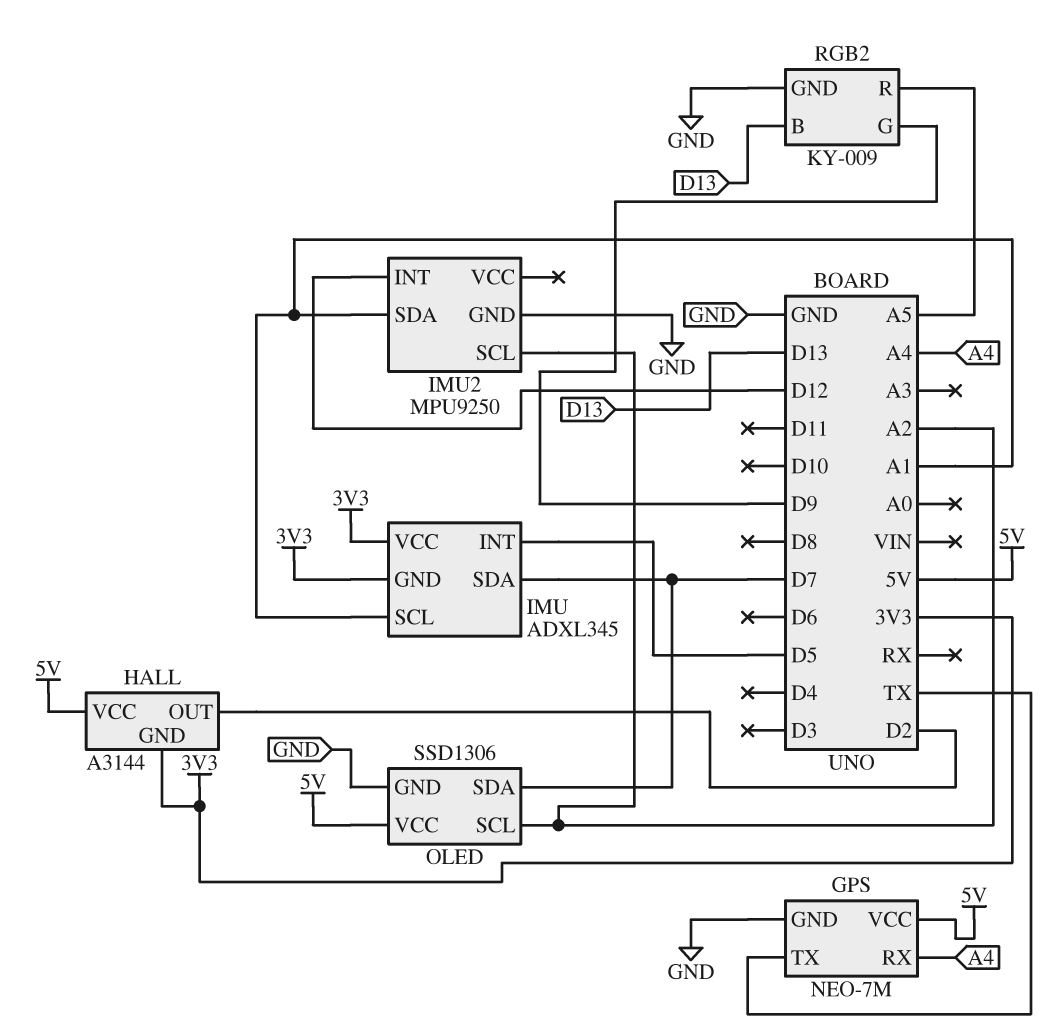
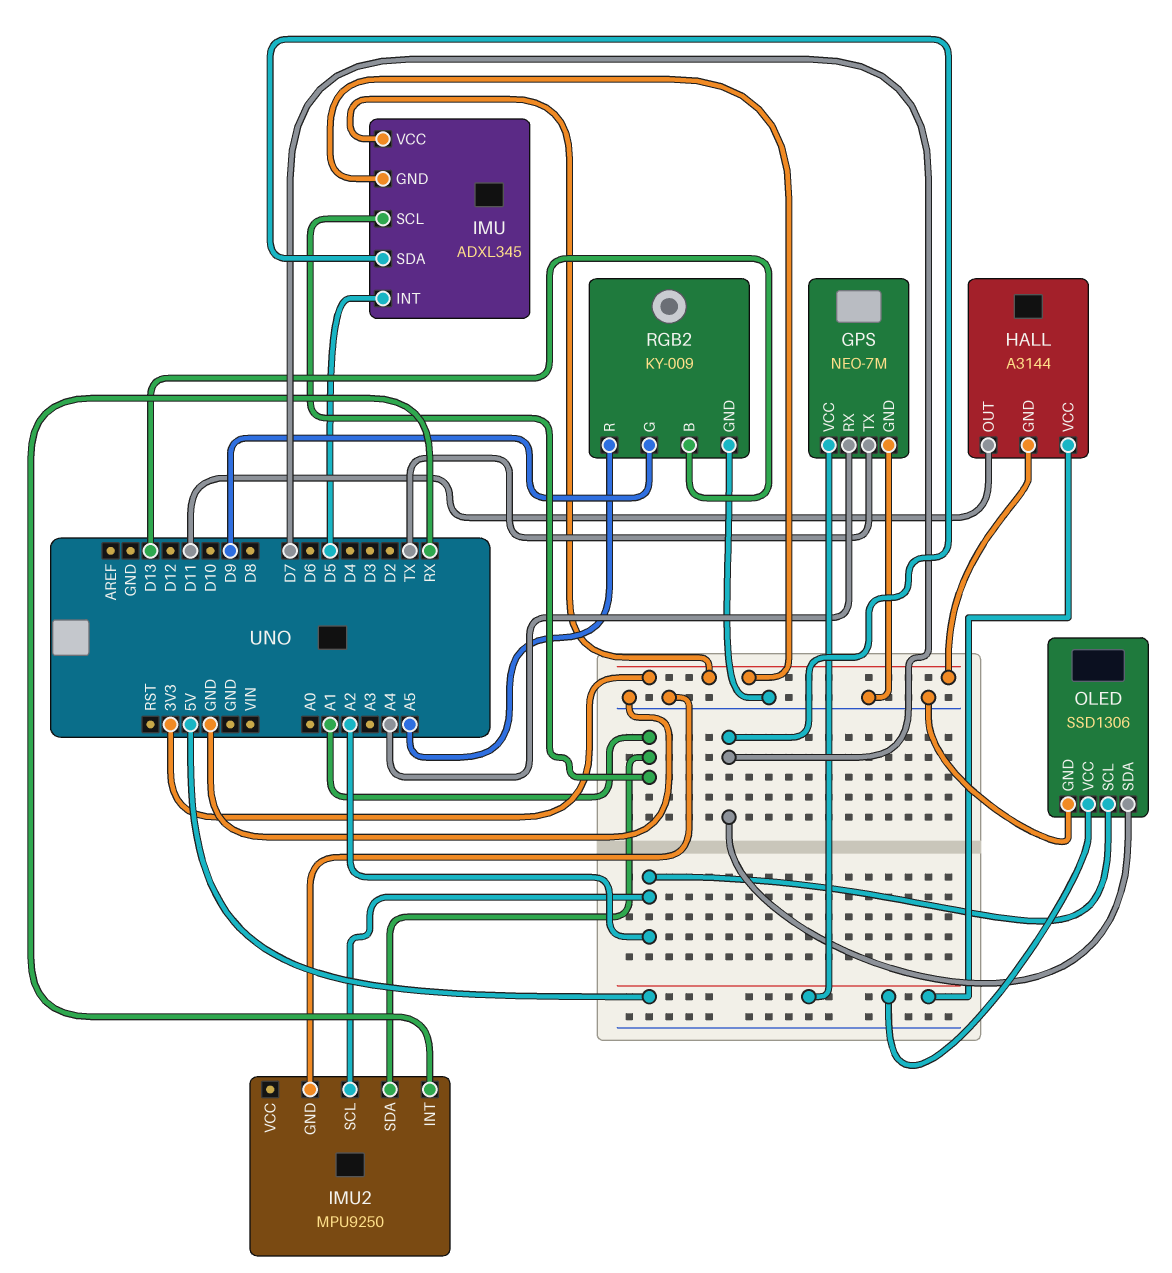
HALL pin OUT: D2 -> D11
IMU2 pin INT: D12 -> RX

